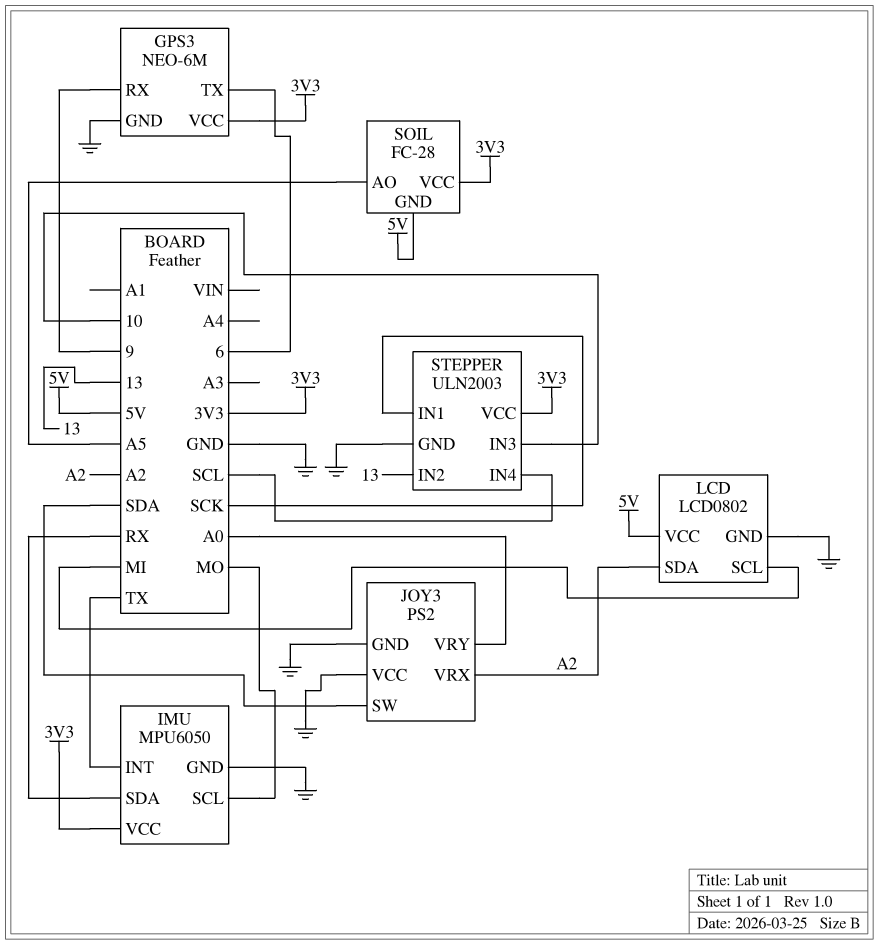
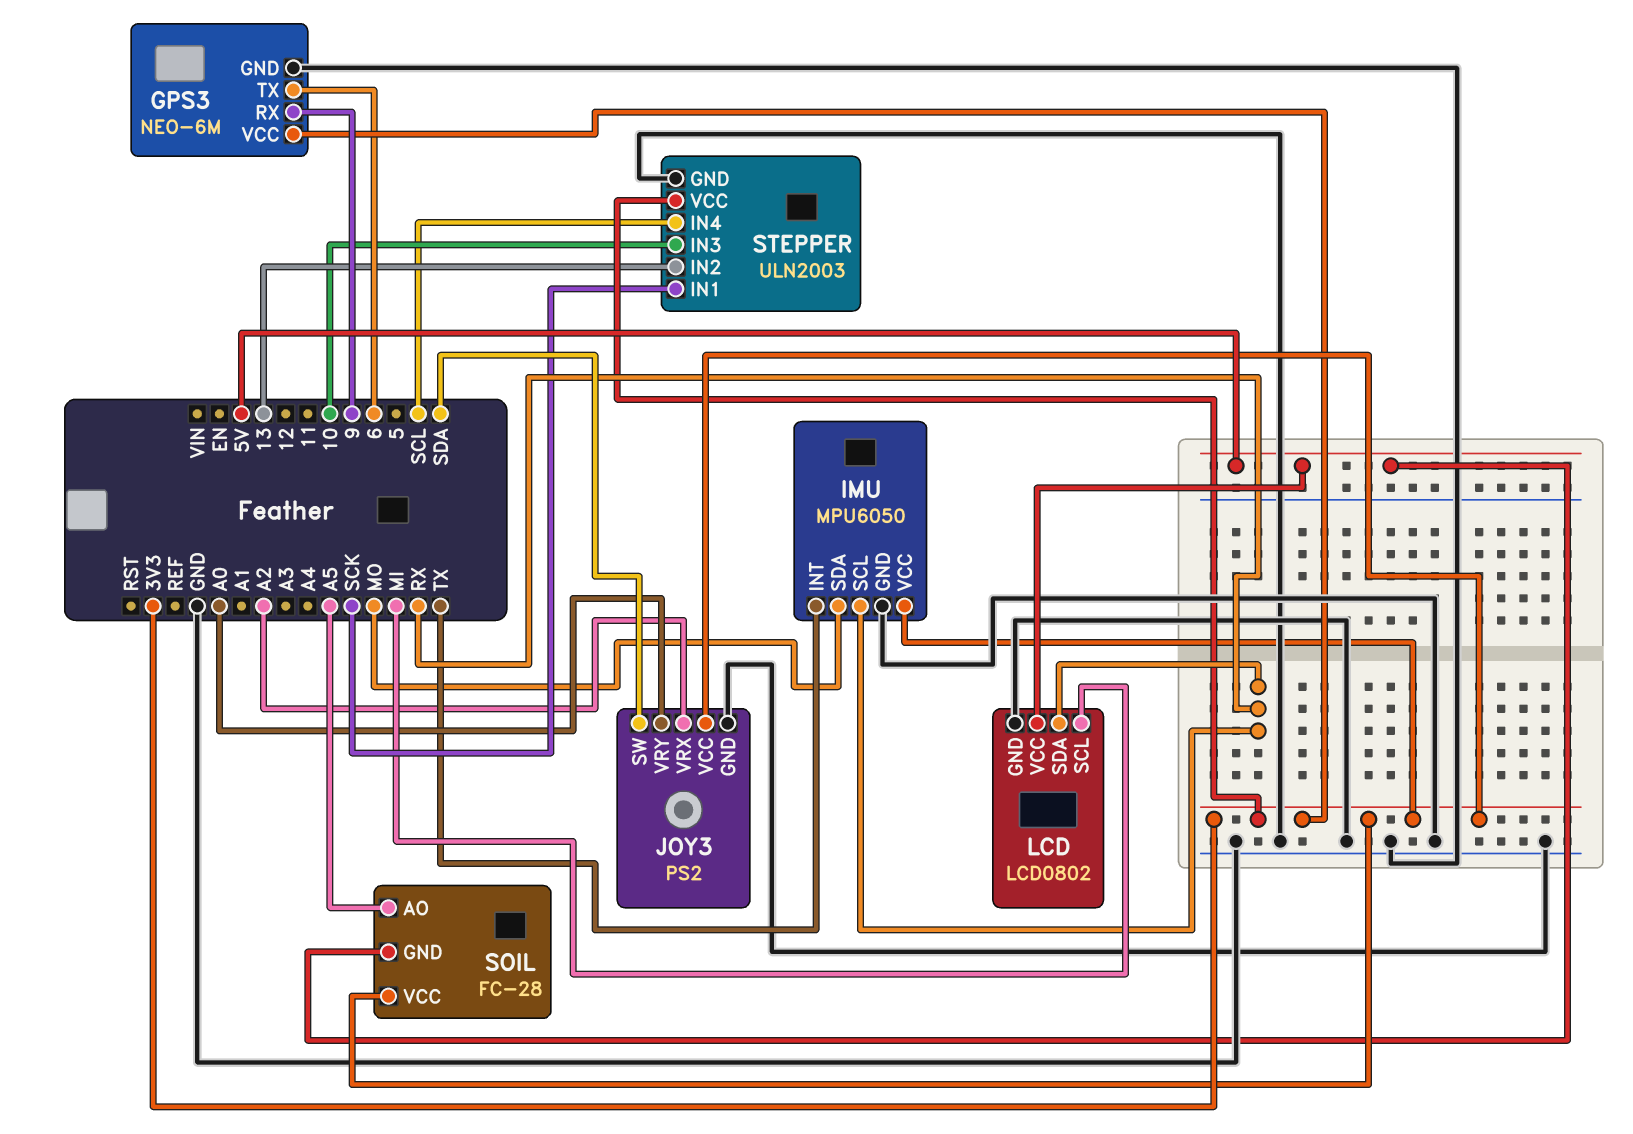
IMU pin SCL: MO -> RX
IMU pin SDA: RX -> MO
JOY3 pin VCC: GND -> 3V3
LCD pin SDA: A2 -> RX

